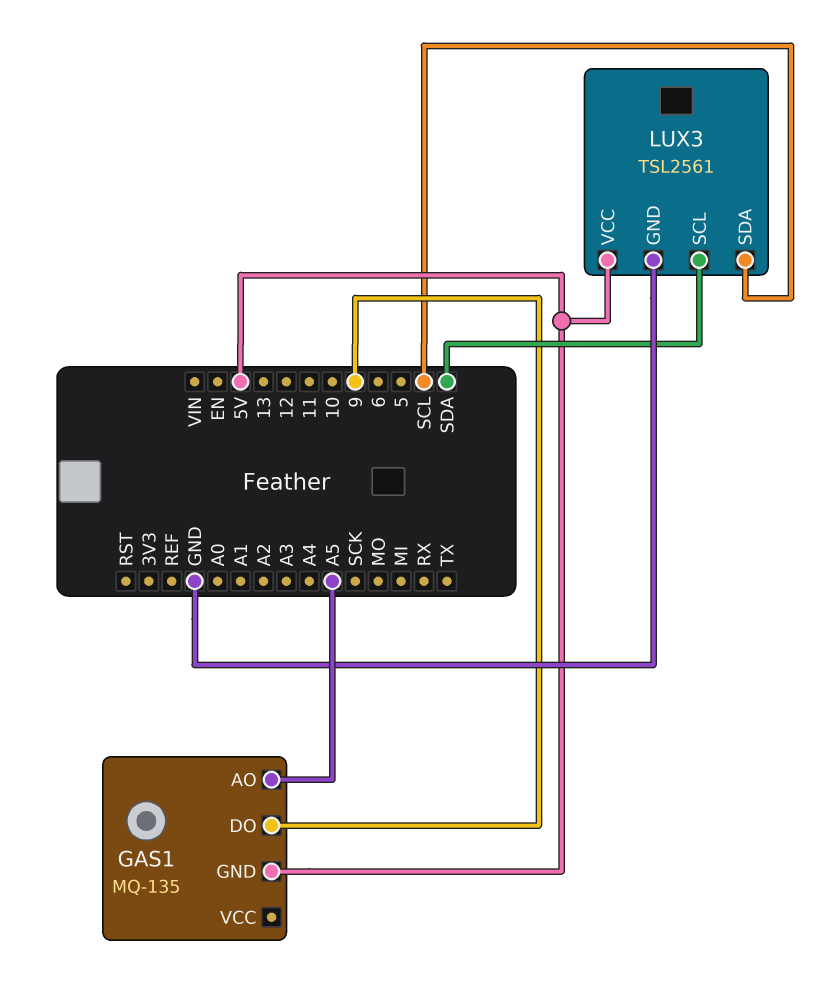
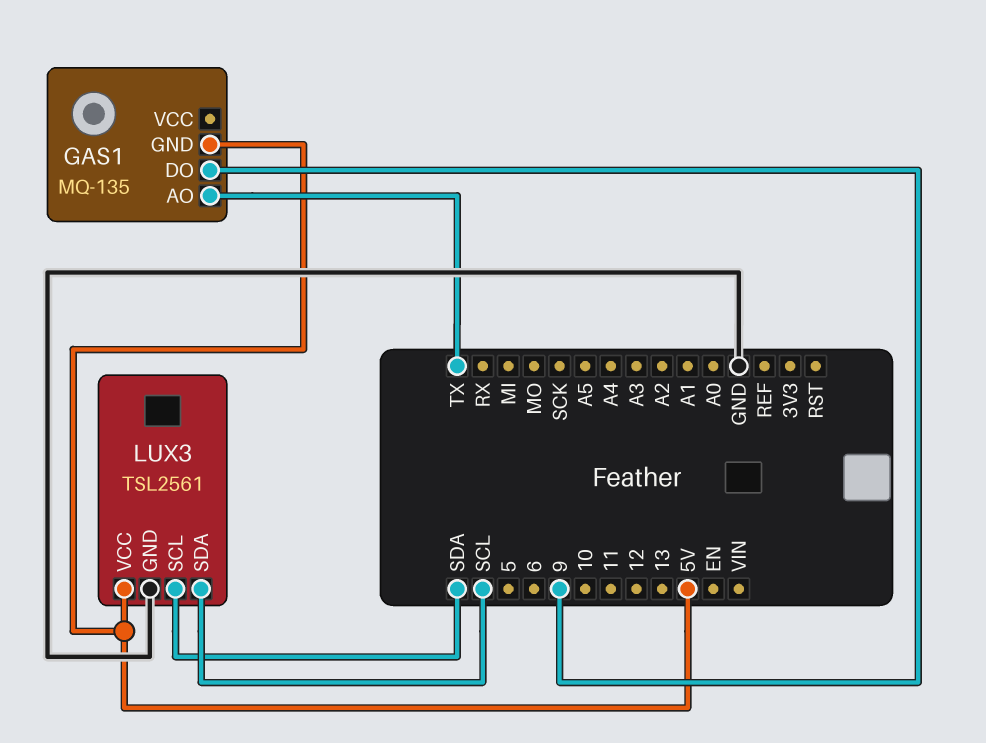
GAS1 pin AO: A5 -> TX

